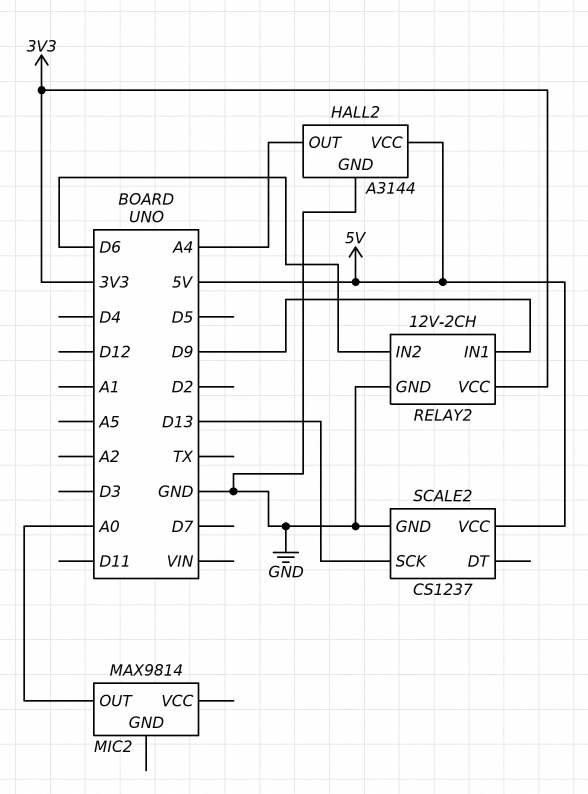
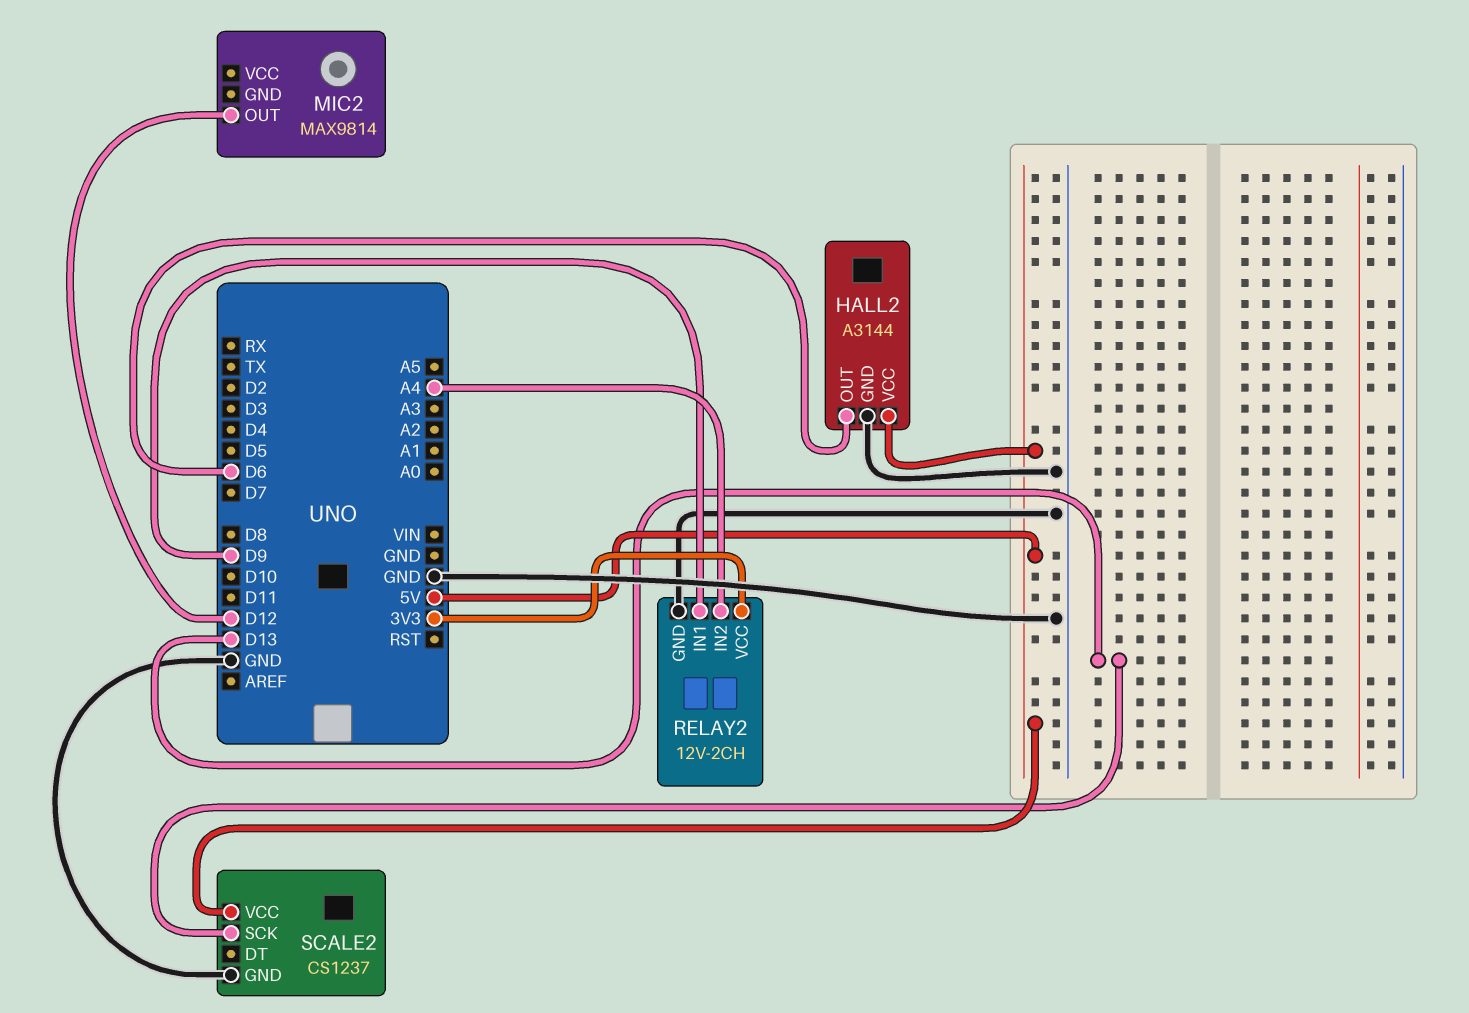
HALL2 pin OUT: A4 -> D6
MIC2 pin OUT: A0 -> D12
RELAY2 pin IN2: D6 -> A4

